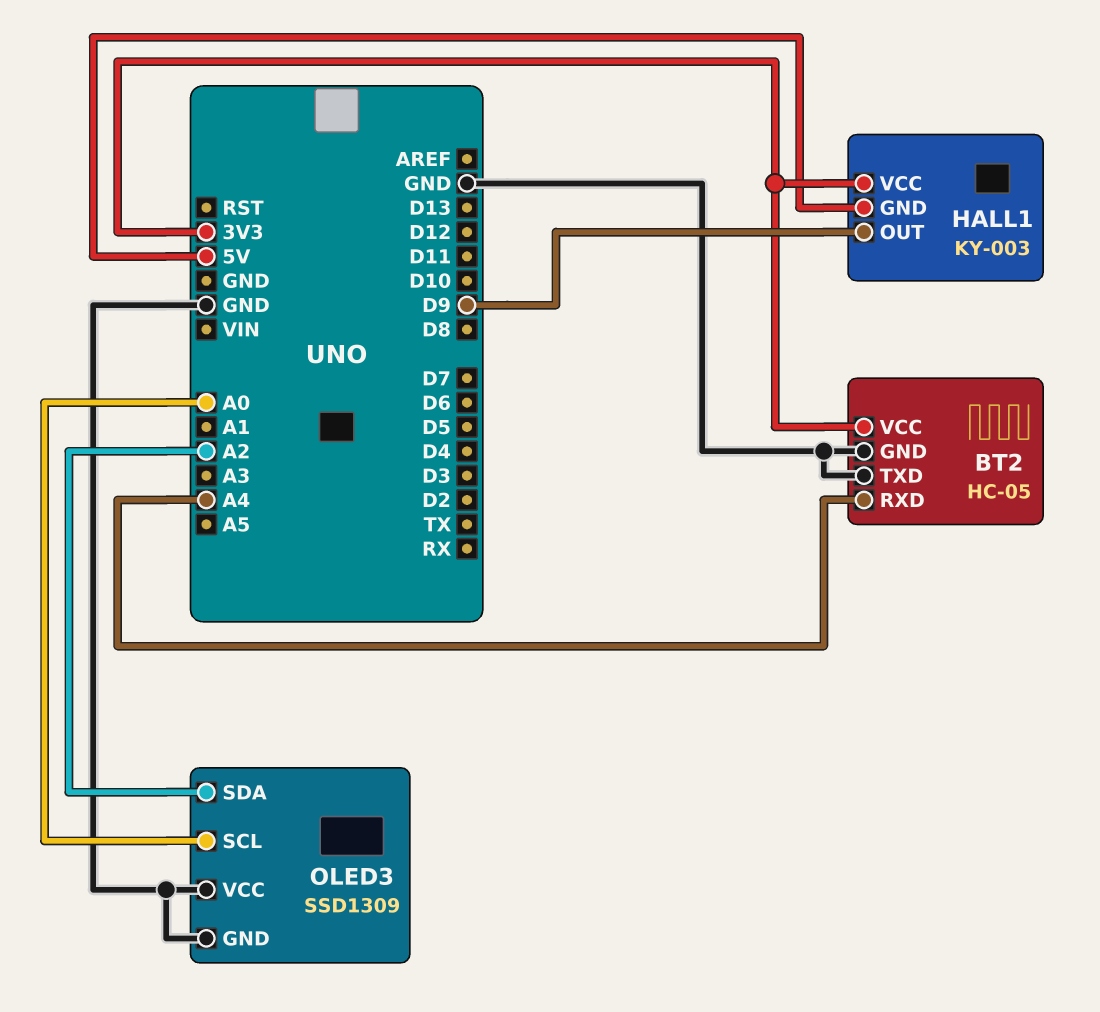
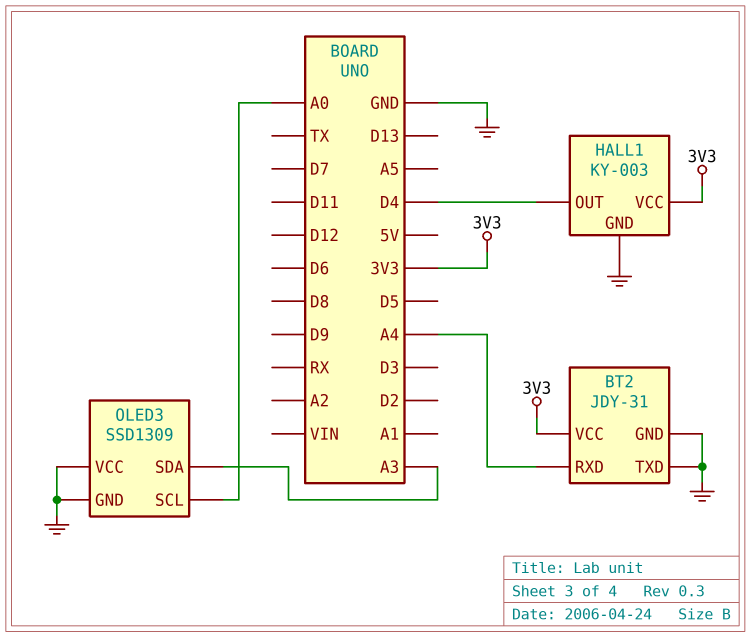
BT2: HC-05 -> JDY-31
HALL1 pin GND: 5V -> GND
HALL1 pin OUT: D9 -> D4
OLED3 pin SDA: A2 -> A3

